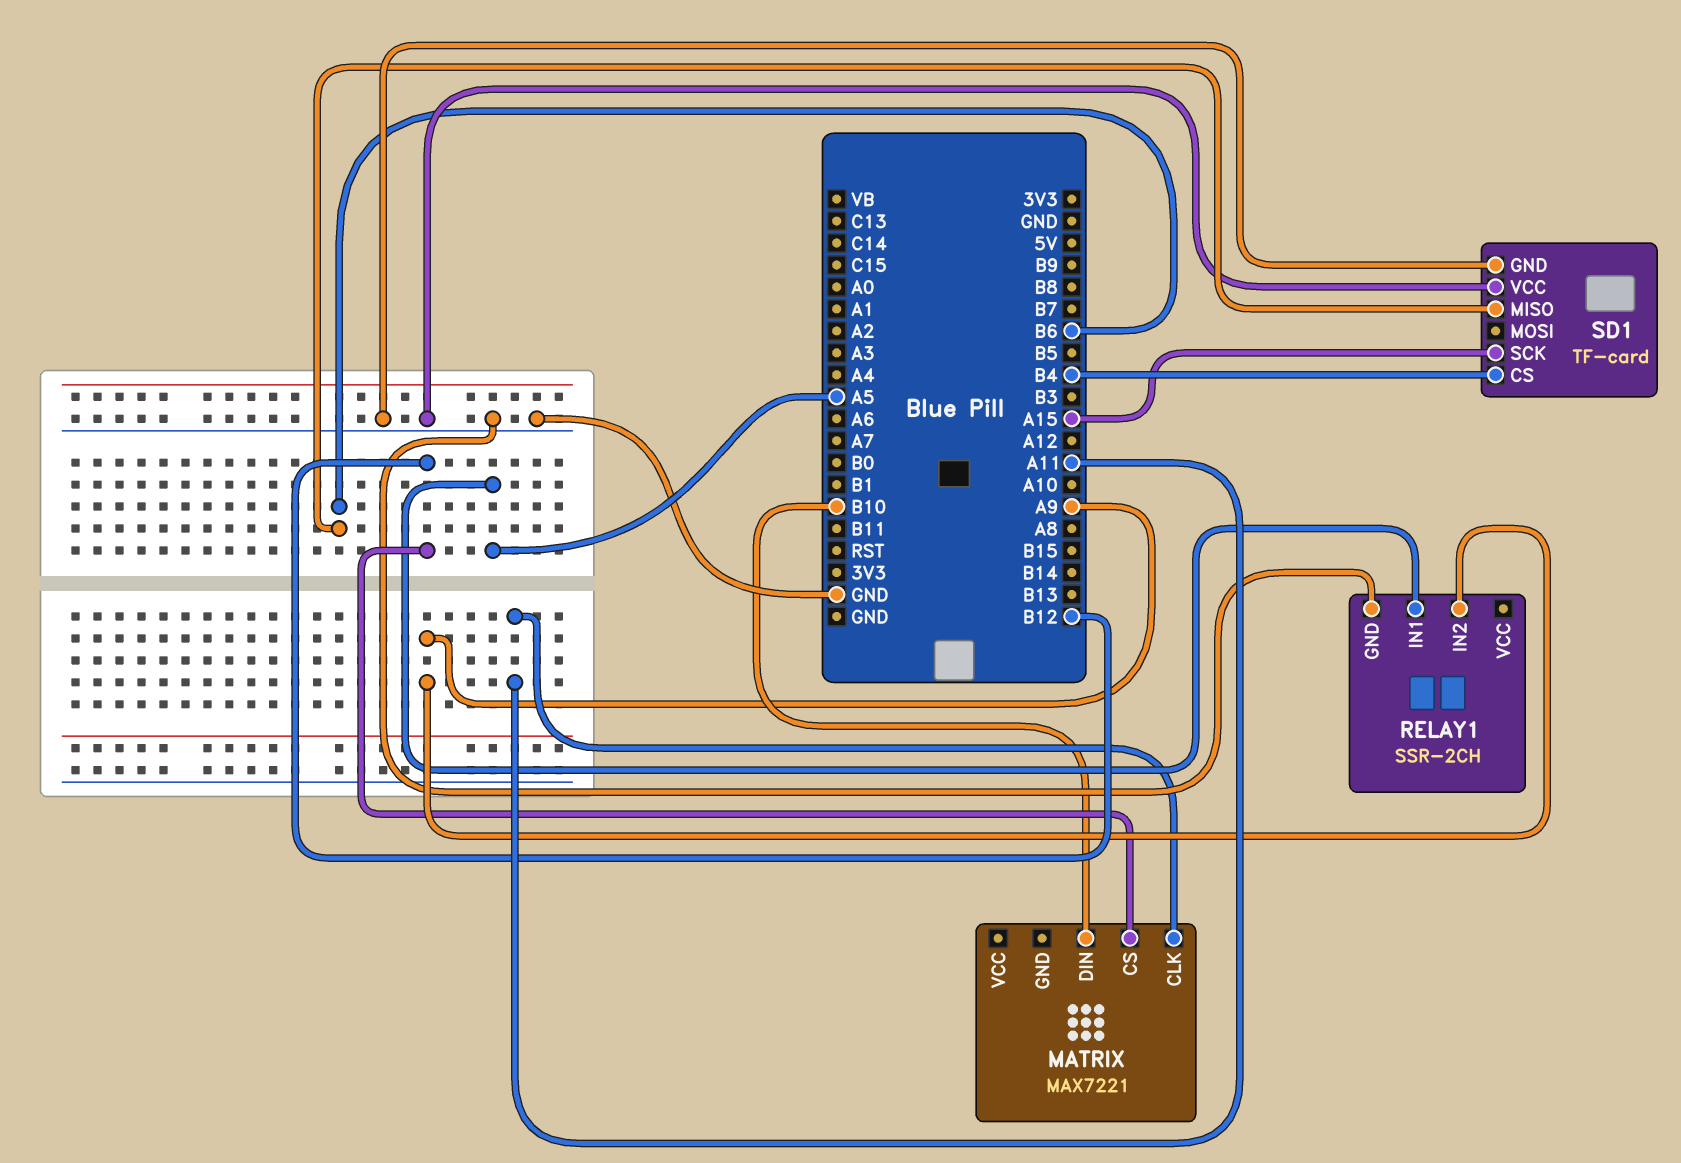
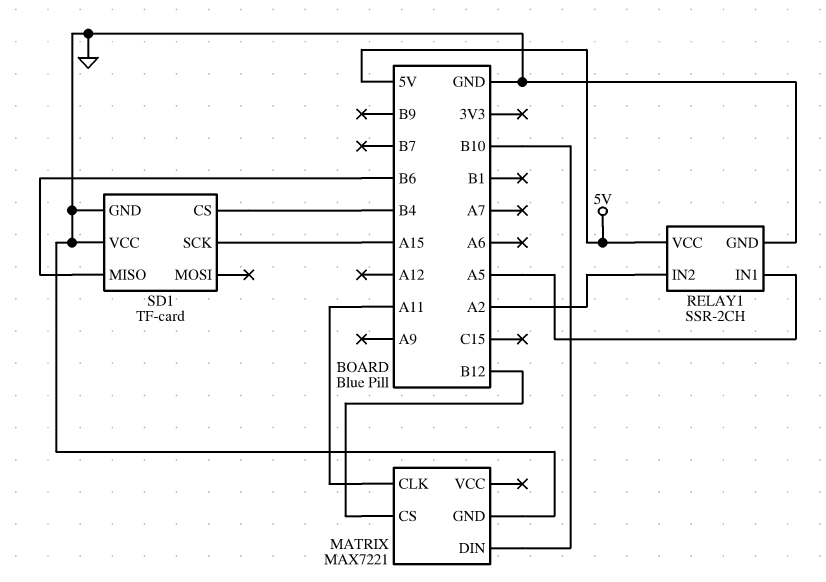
MATRIX pin GND: none -> GND
RELAY1 pin IN2: A9 -> A2
RELAY1 pin VCC: none -> 5V

